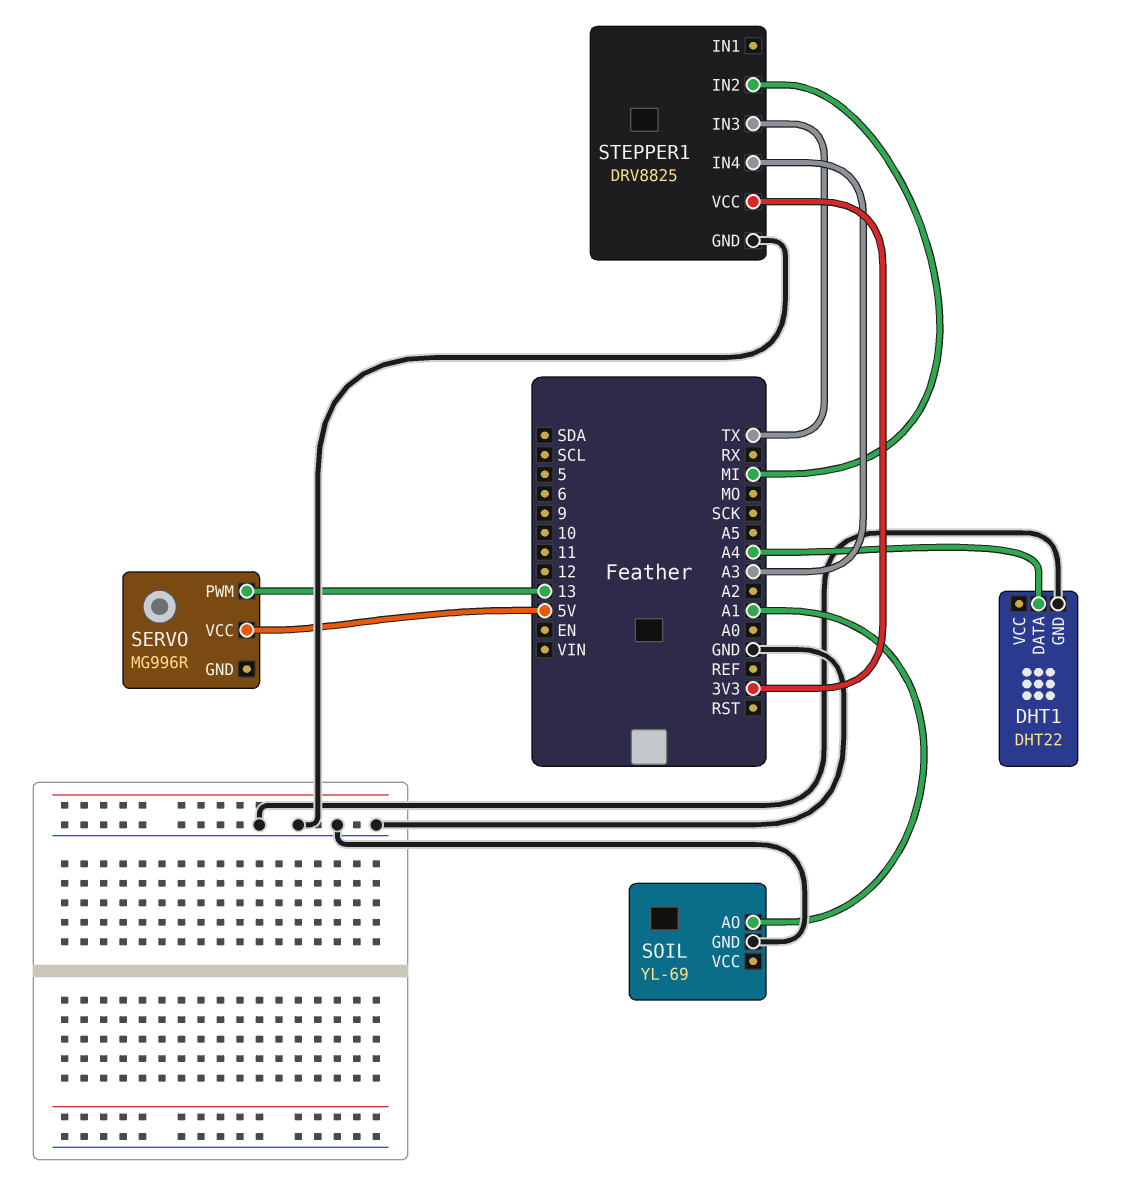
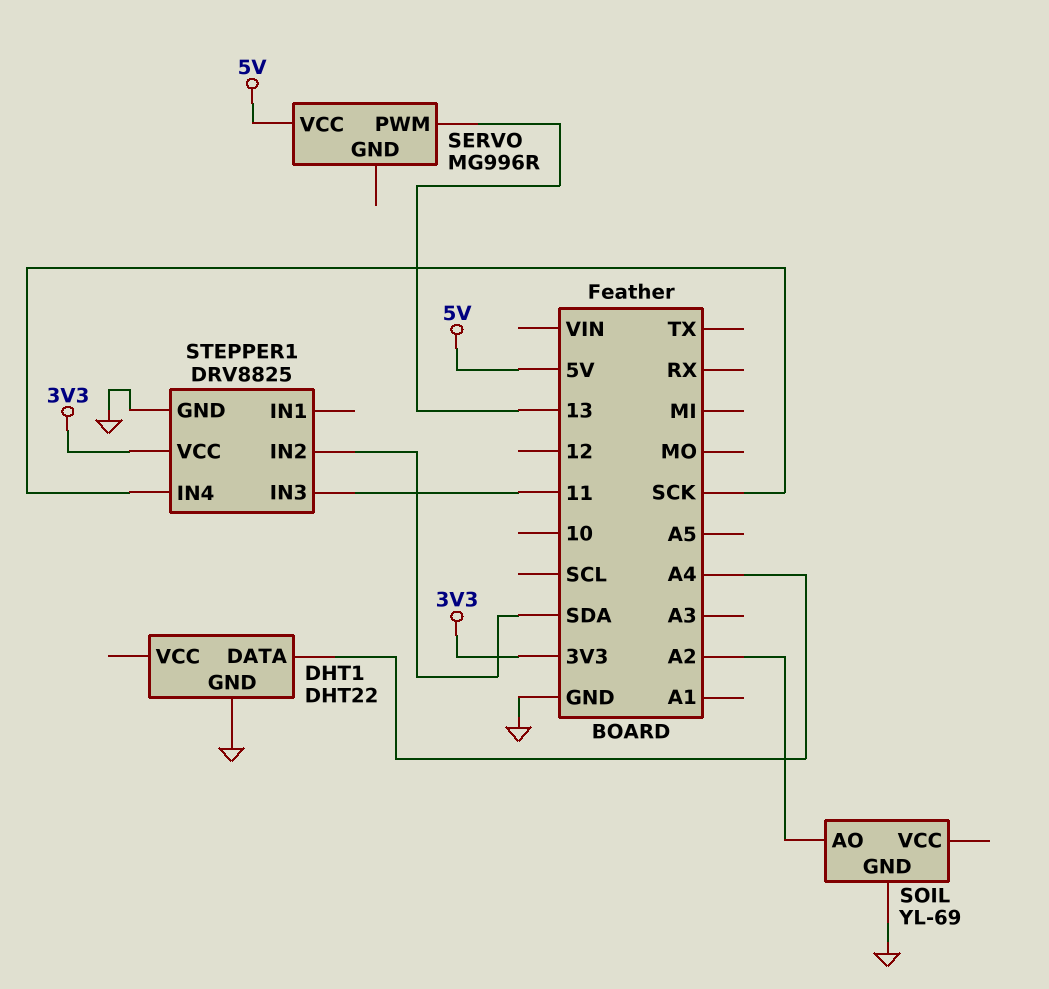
SOIL pin AO: A1 -> A2
STEPPER1 pin IN2: MI -> SDA
STEPPER1 pin IN3: TX -> 11
STEPPER1 pin IN4: A3 -> SCK

